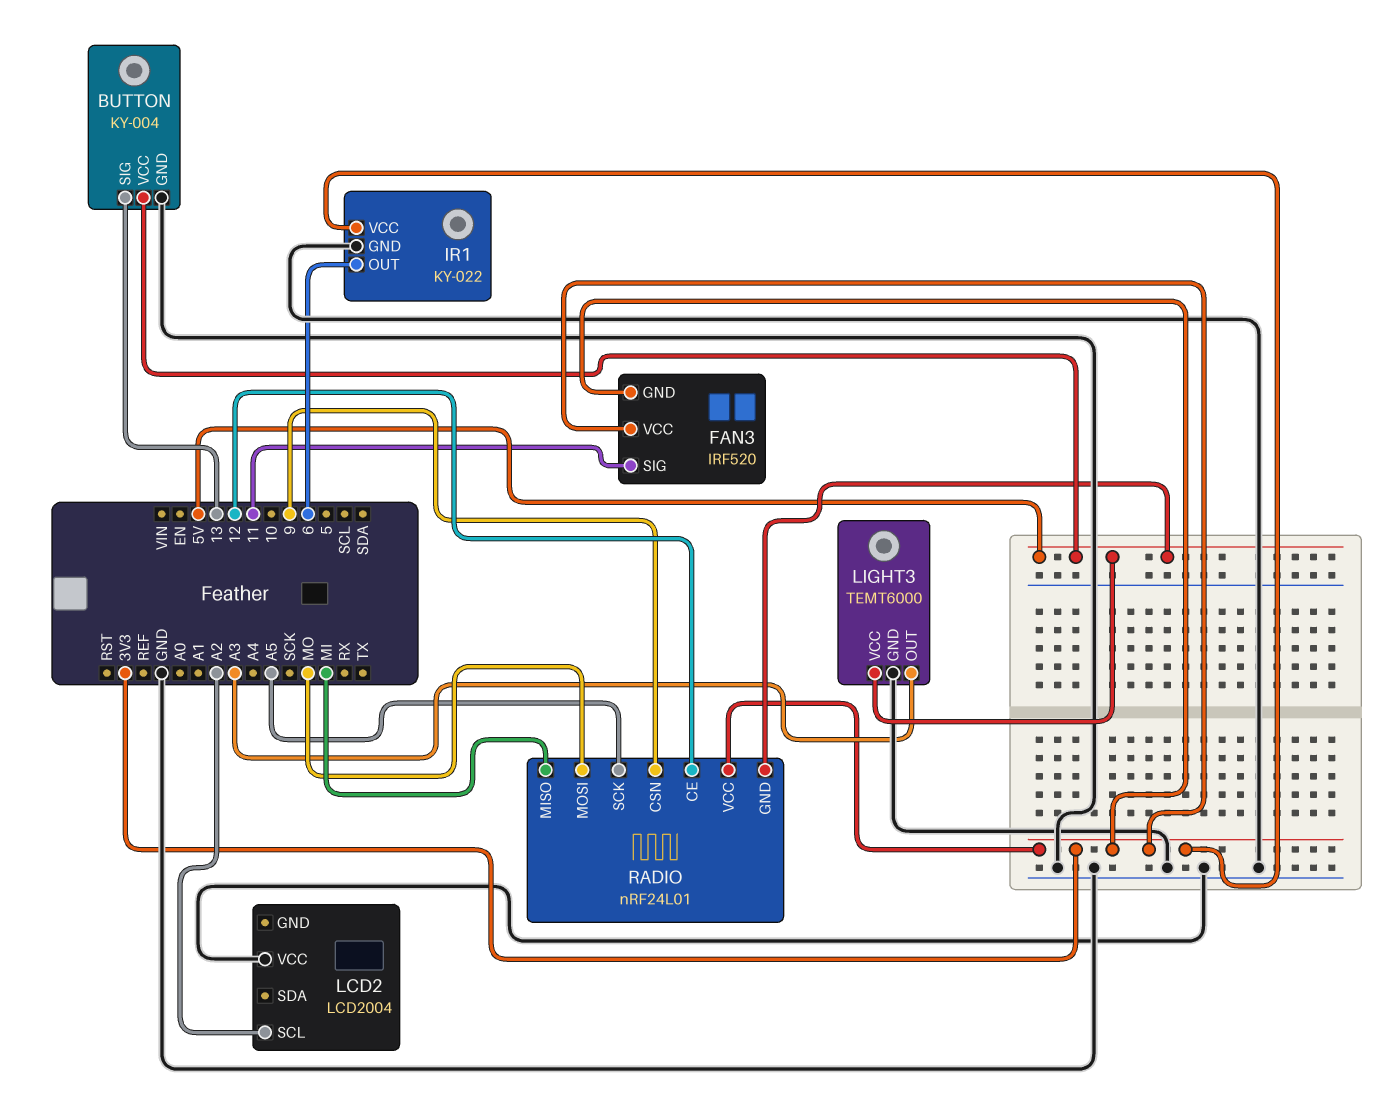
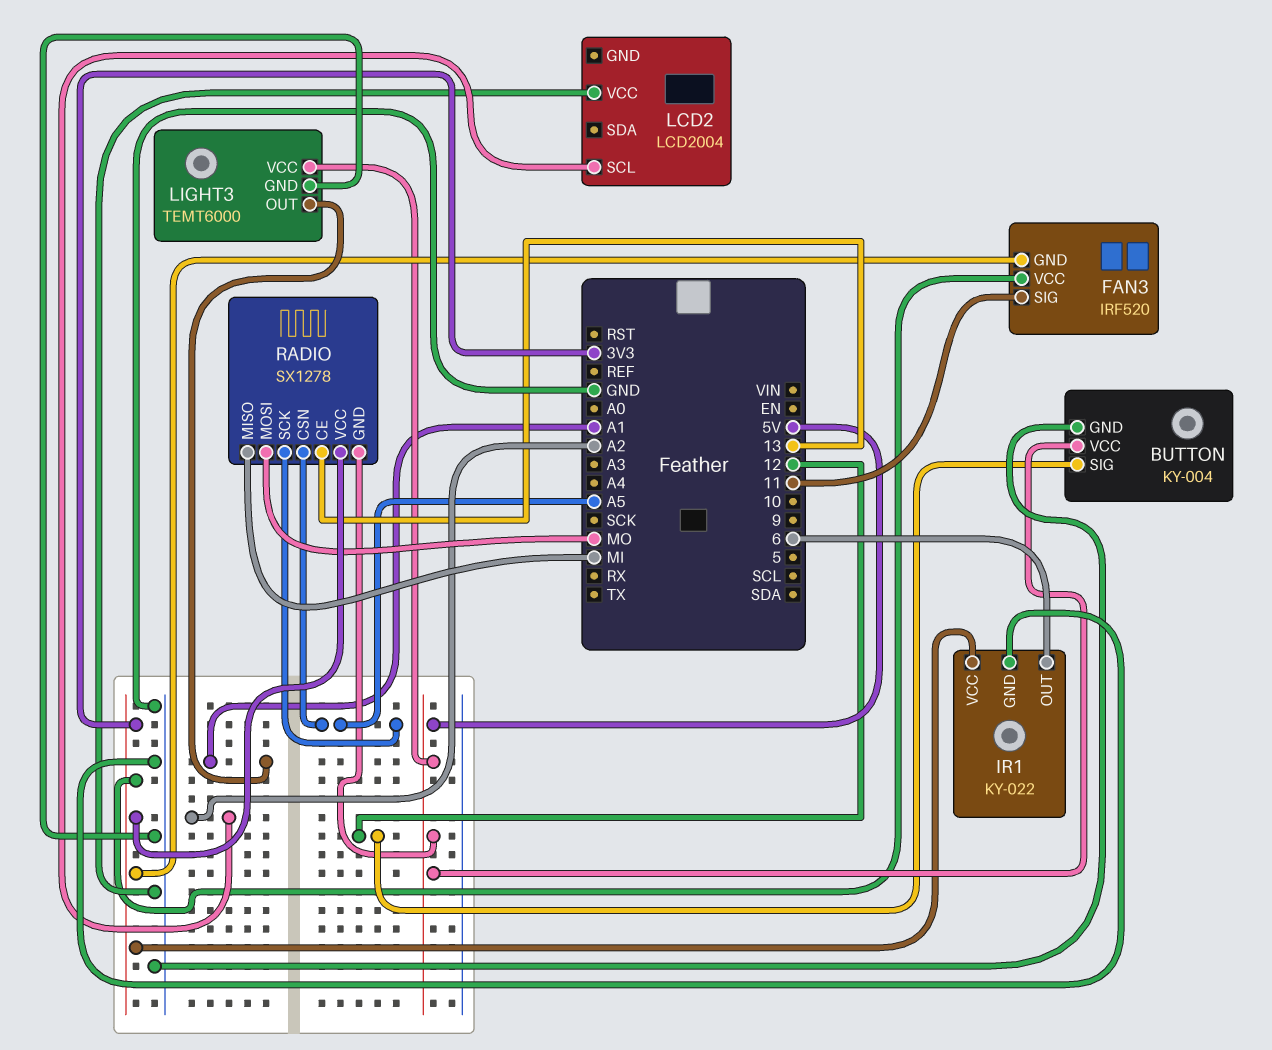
BUTTON pin SIG: 13 -> 12
LIGHT3 pin OUT: A3 -> A1
RADIO: nRF24L01 -> SX1278
RADIO pin CE: 12 -> 13
RADIO pin CSN: 9 -> A5

